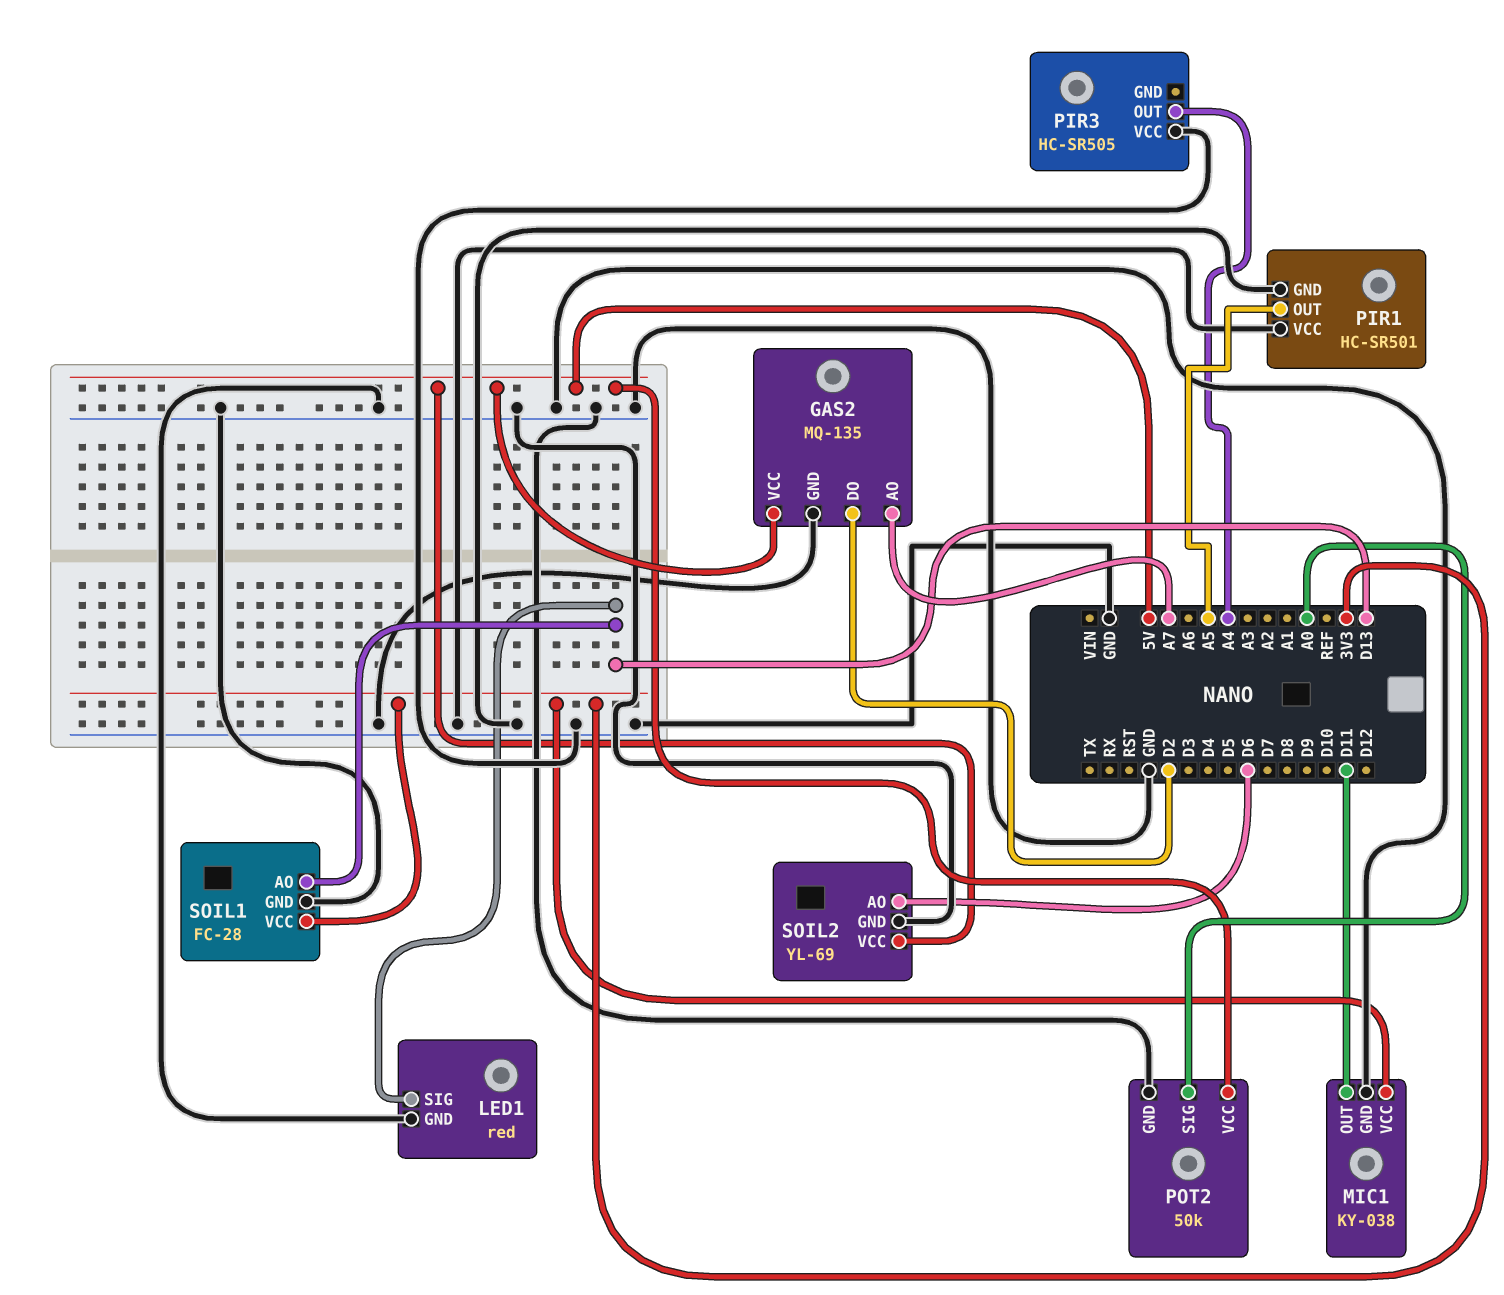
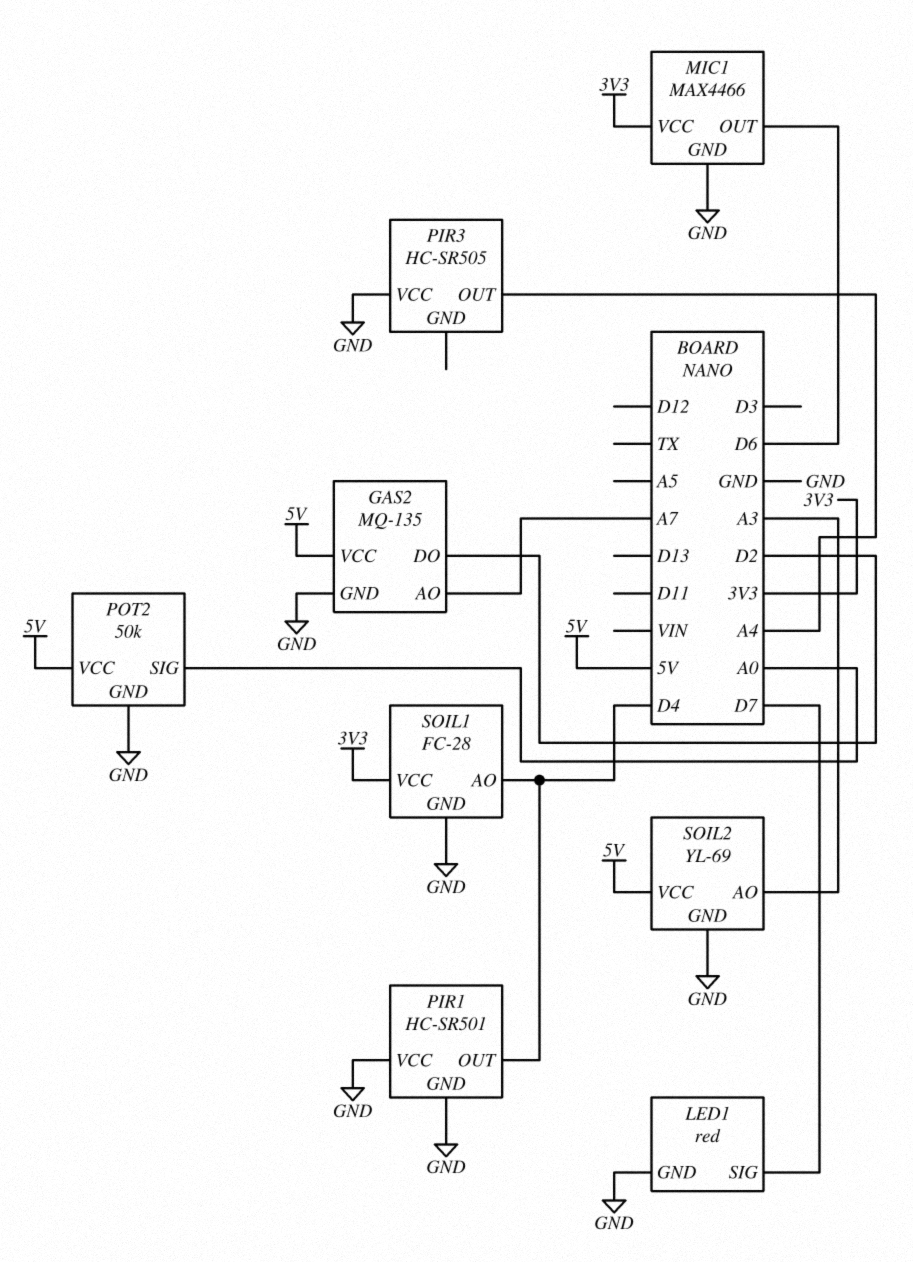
LED1 pin SIG: D13 -> D7
MIC1: KY-038 -> MAX4466
MIC1 pin OUT: D11 -> D6
PIR1 pin OUT: A5 -> D4
SOIL1 pin AO: D13 -> D4
SOIL2 pin AO: D6 -> A3

